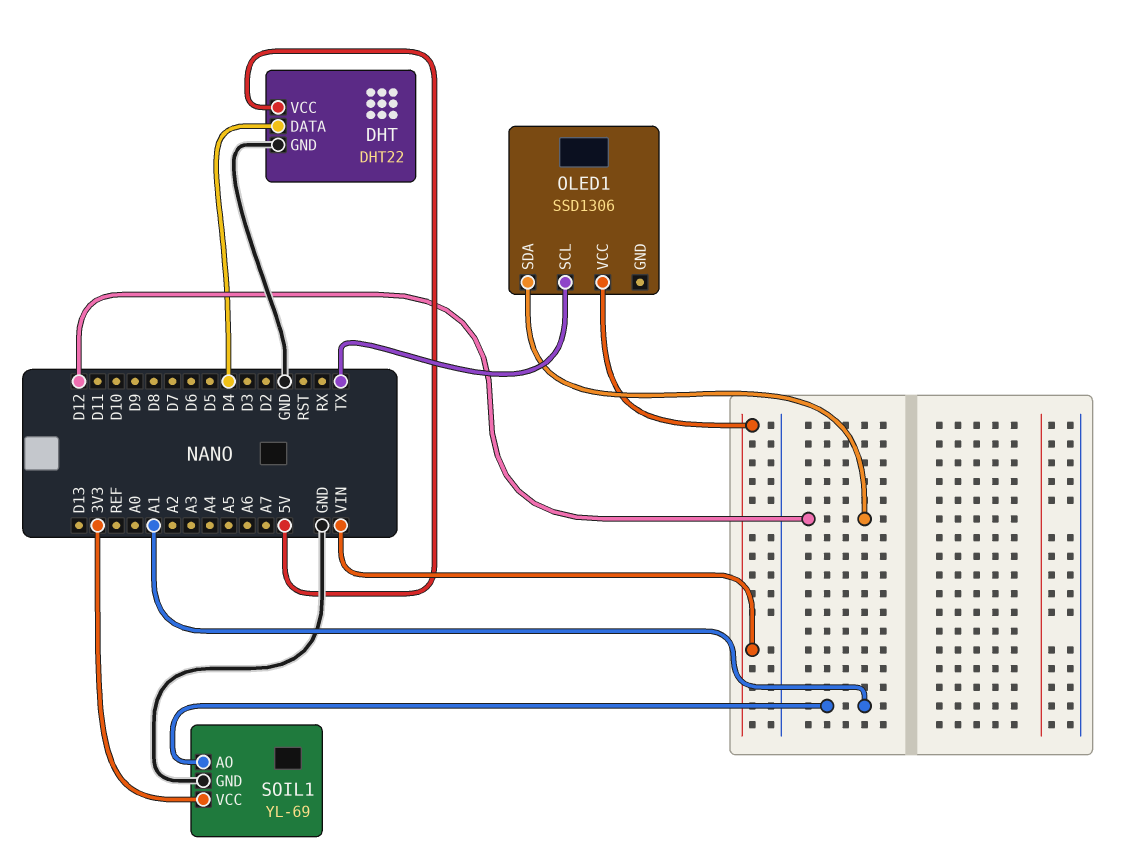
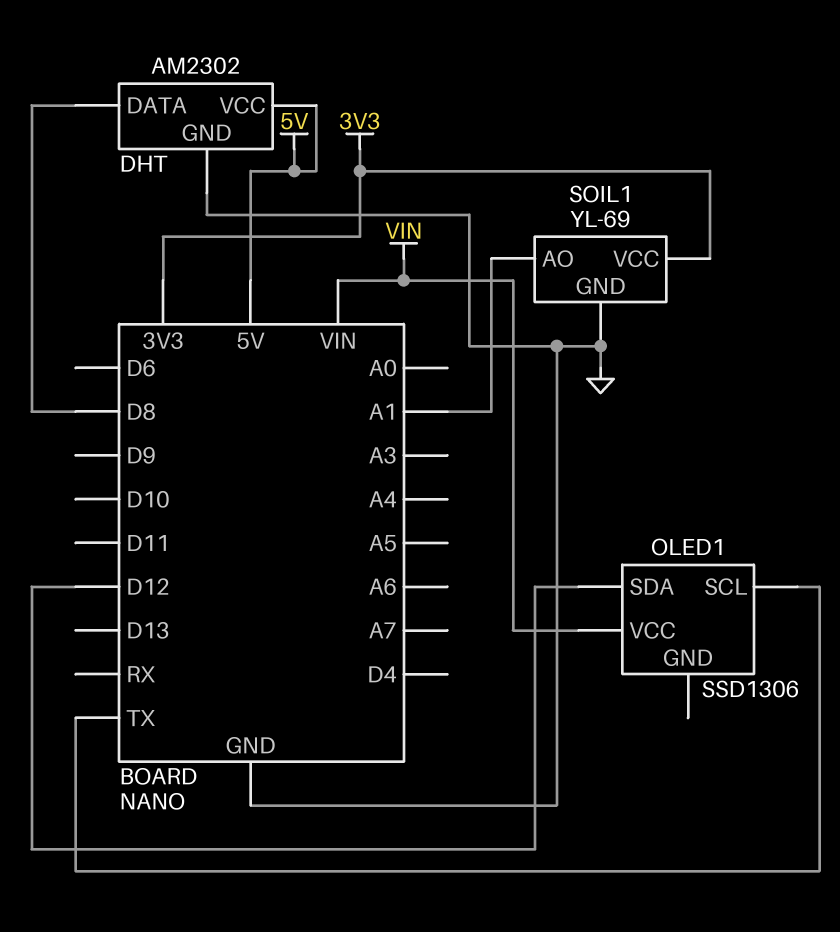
DHT: DHT22 -> AM2302
DHT pin DATA: D4 -> D8

